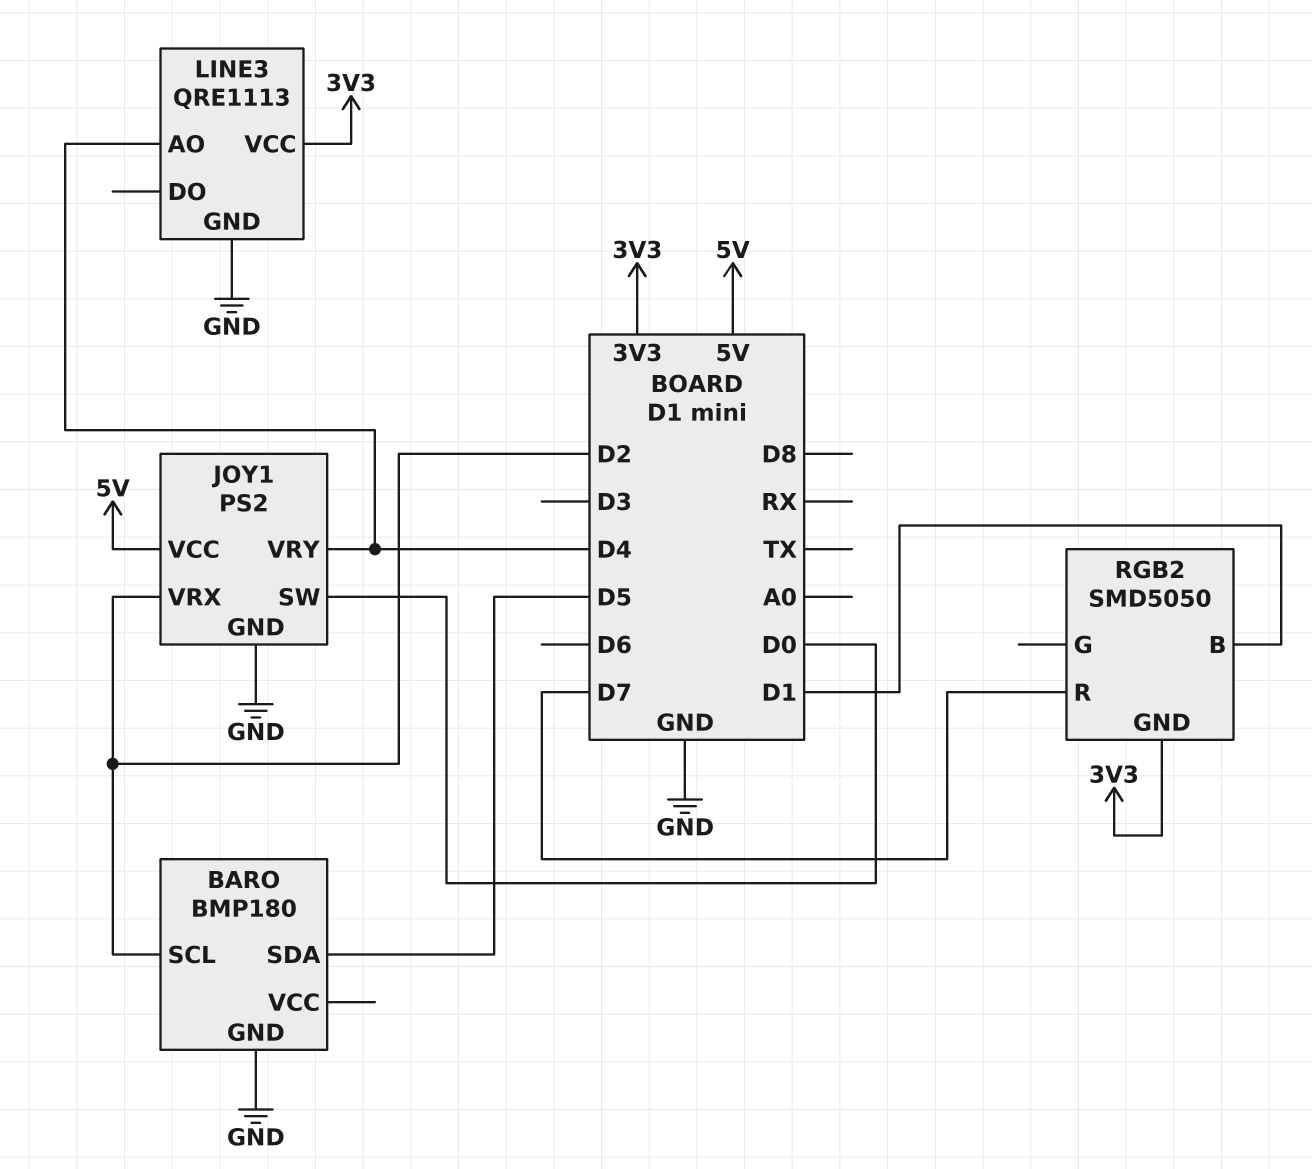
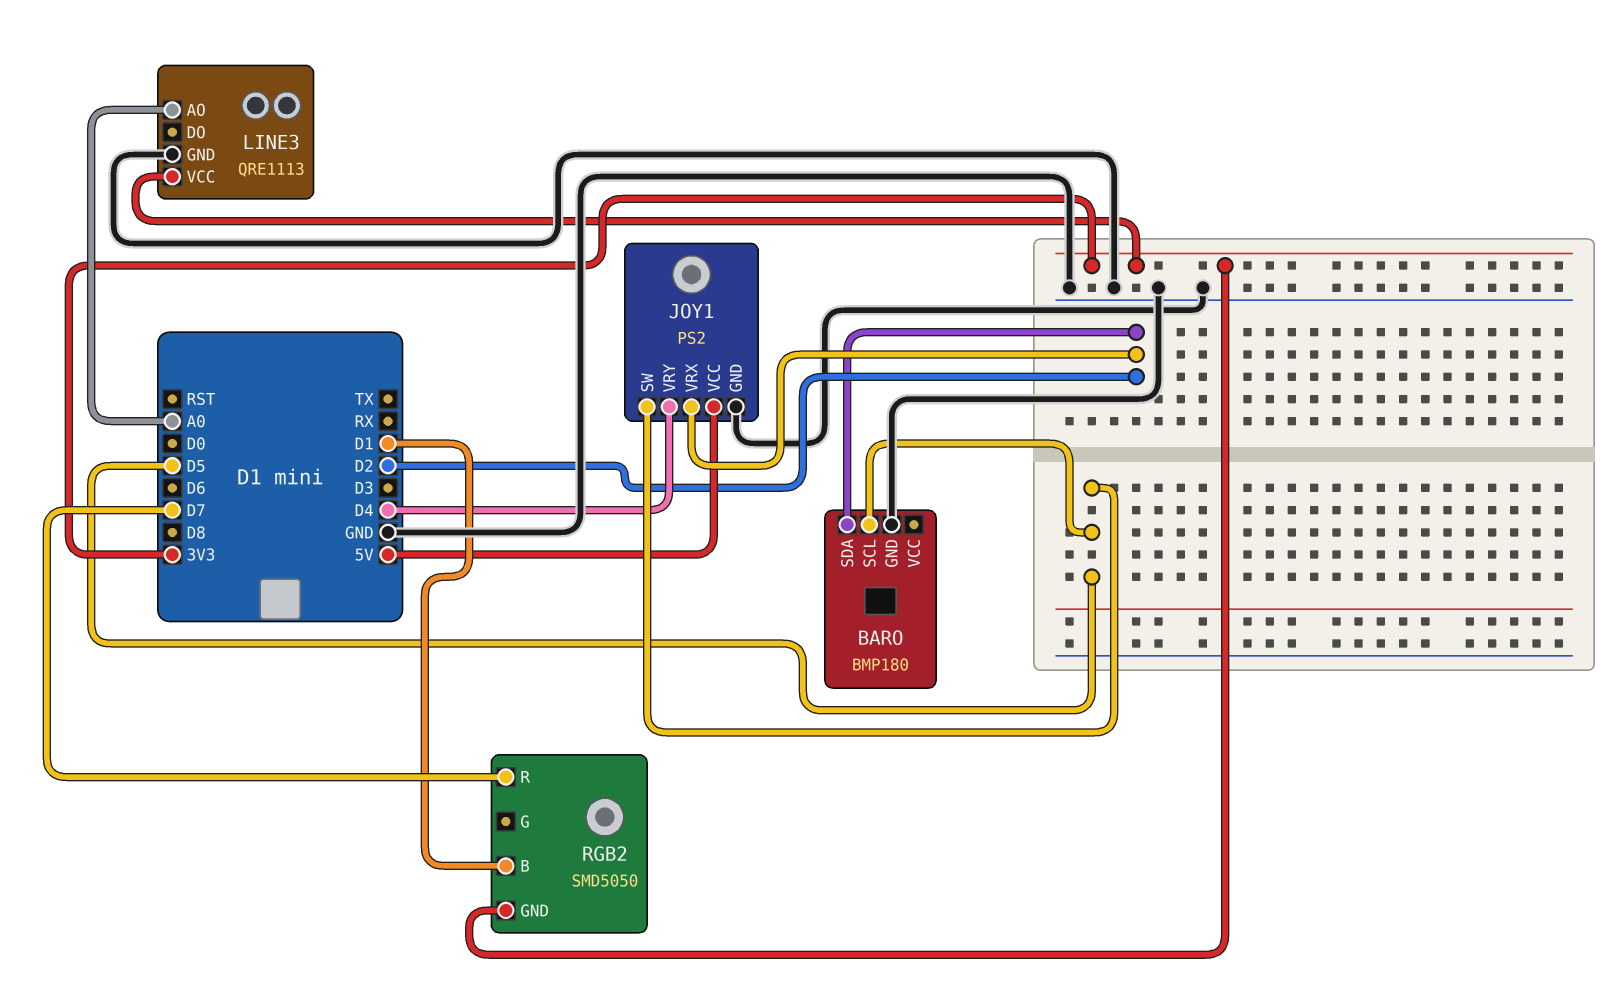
BARO pin SCL: D2 -> D5
BARO pin SDA: D5 -> D2
JOY1 pin SW: D0 -> D5
LINE3 pin AO: D4 -> A0

